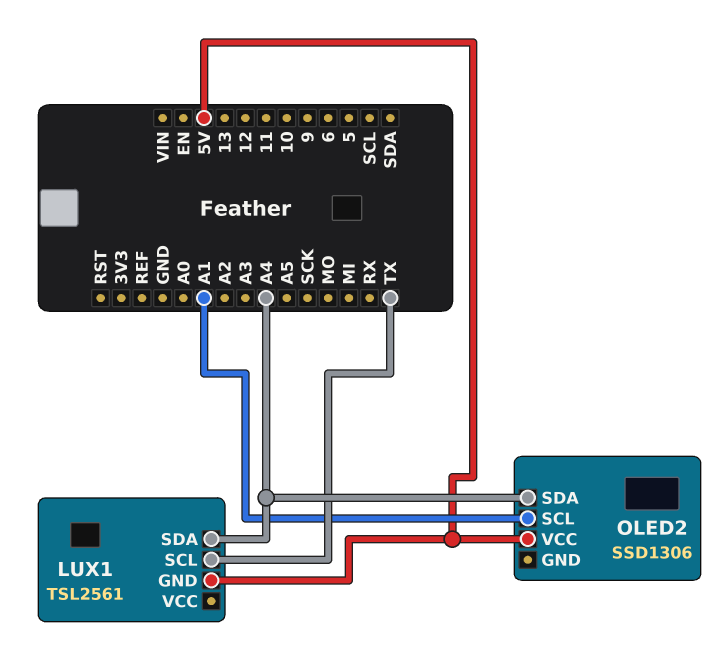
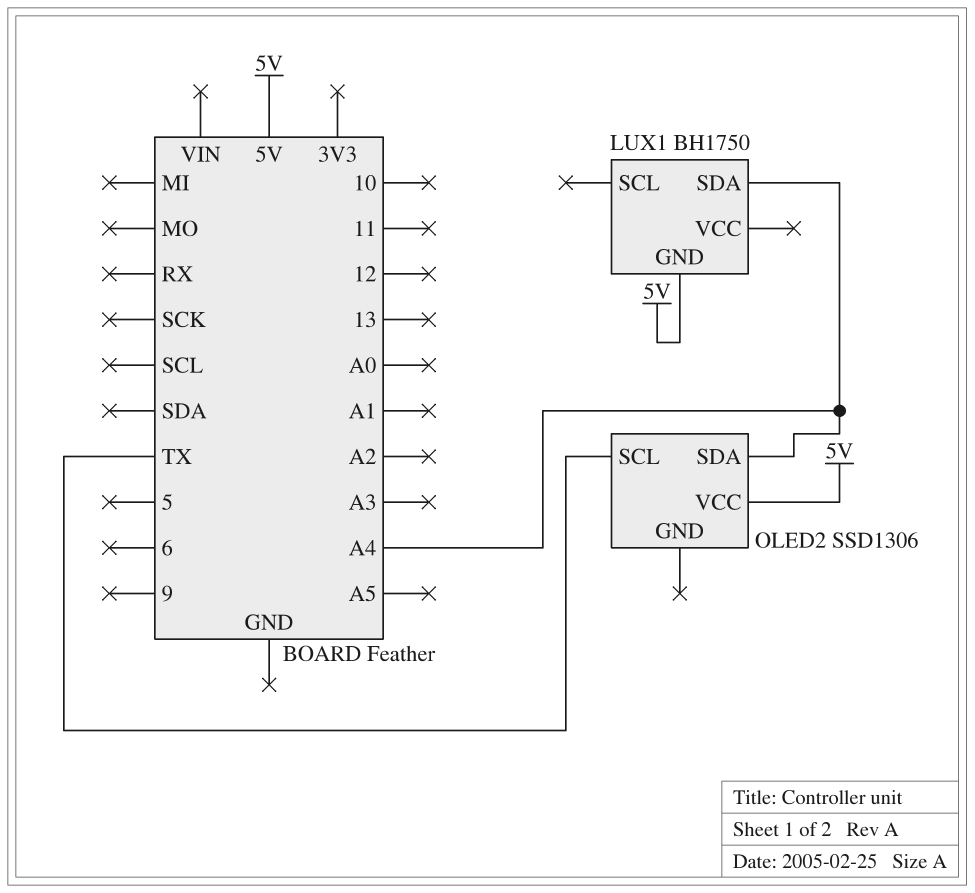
LUX1: TSL2561 -> BH1750
LUX1 pin SCL: TX -> none
OLED2 pin SCL: A1 -> TX

